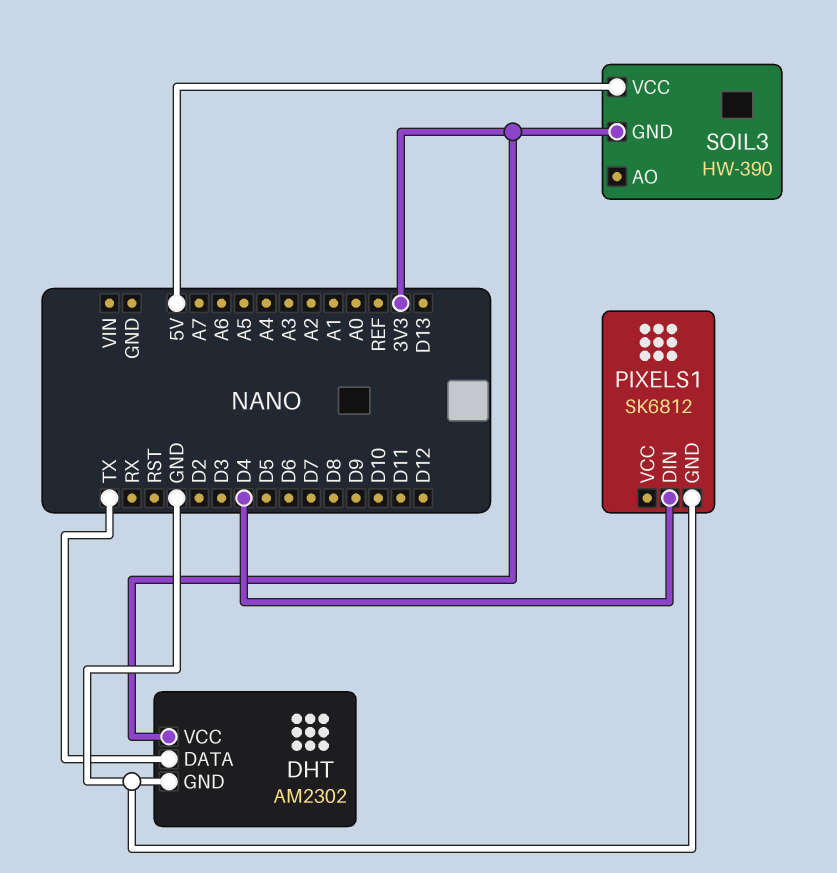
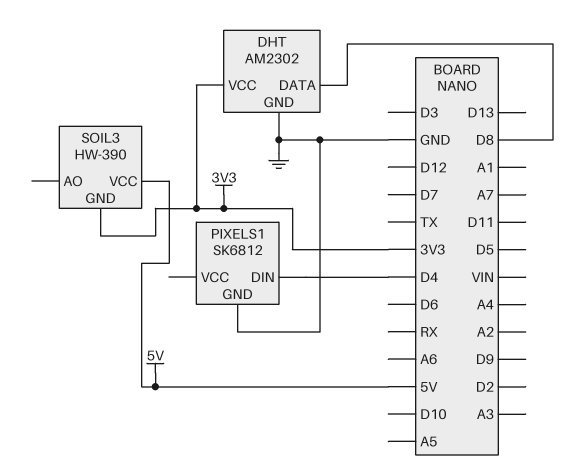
DHT pin DATA: TX -> D8

